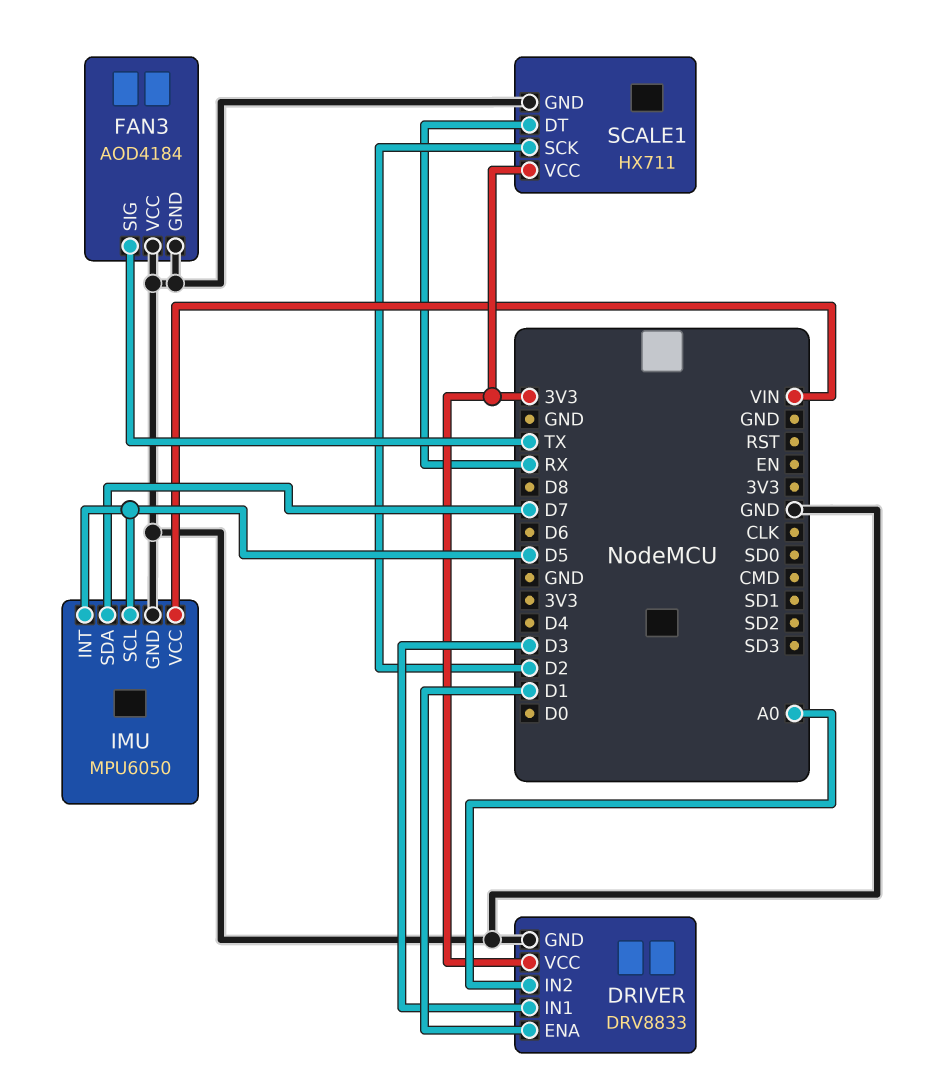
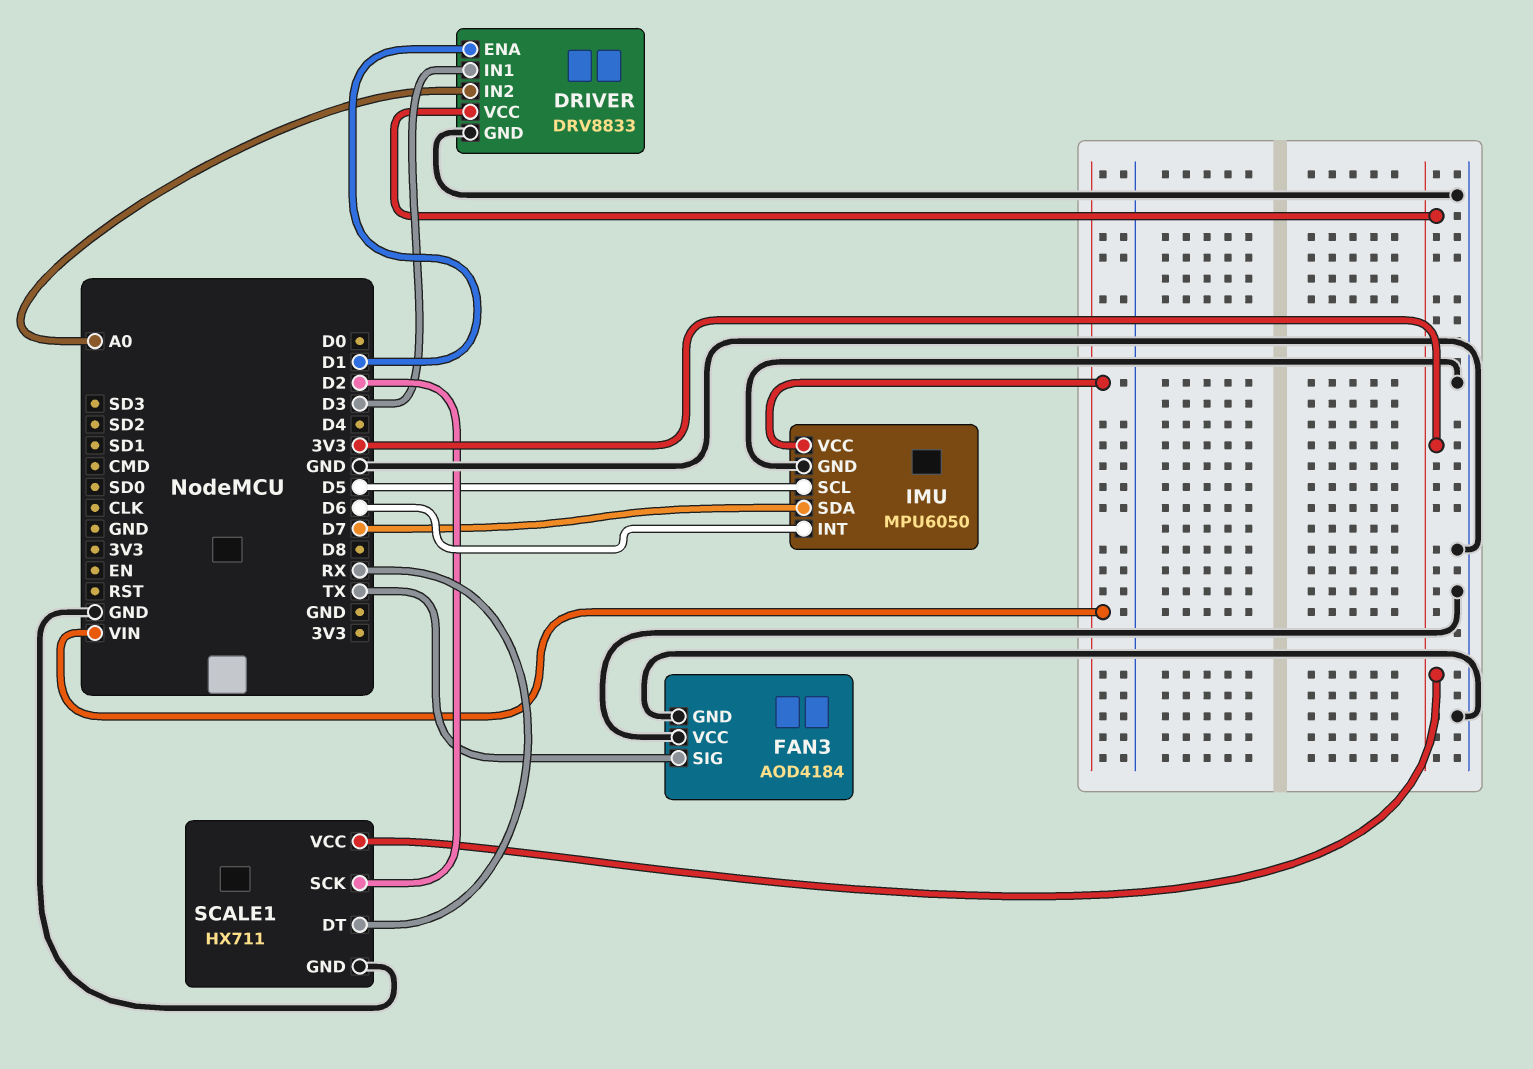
IMU pin INT: D5 -> D6

